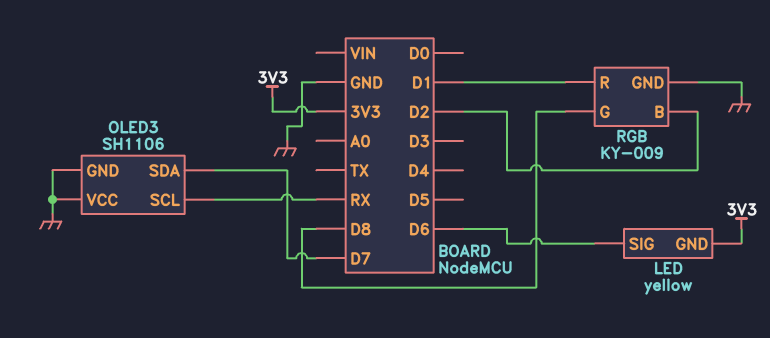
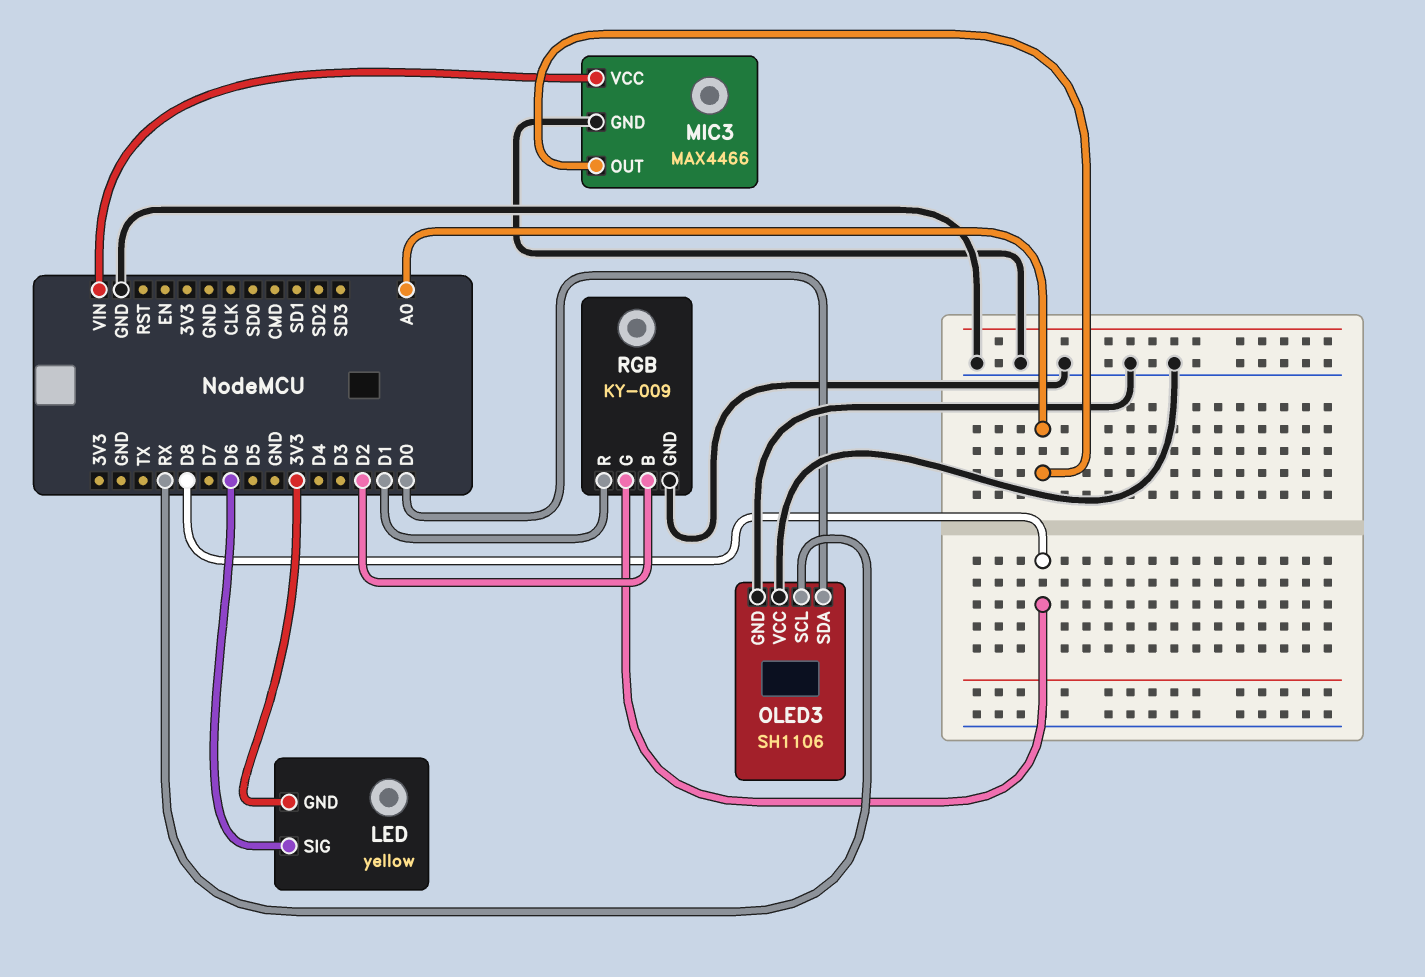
MIC3: none -> MAX4466
MIC3 pin GND: none -> GND
MIC3 pin OUT: none -> A0
MIC3 pin VCC: none -> VIN
OLED3 pin SDA: D7 -> D0

